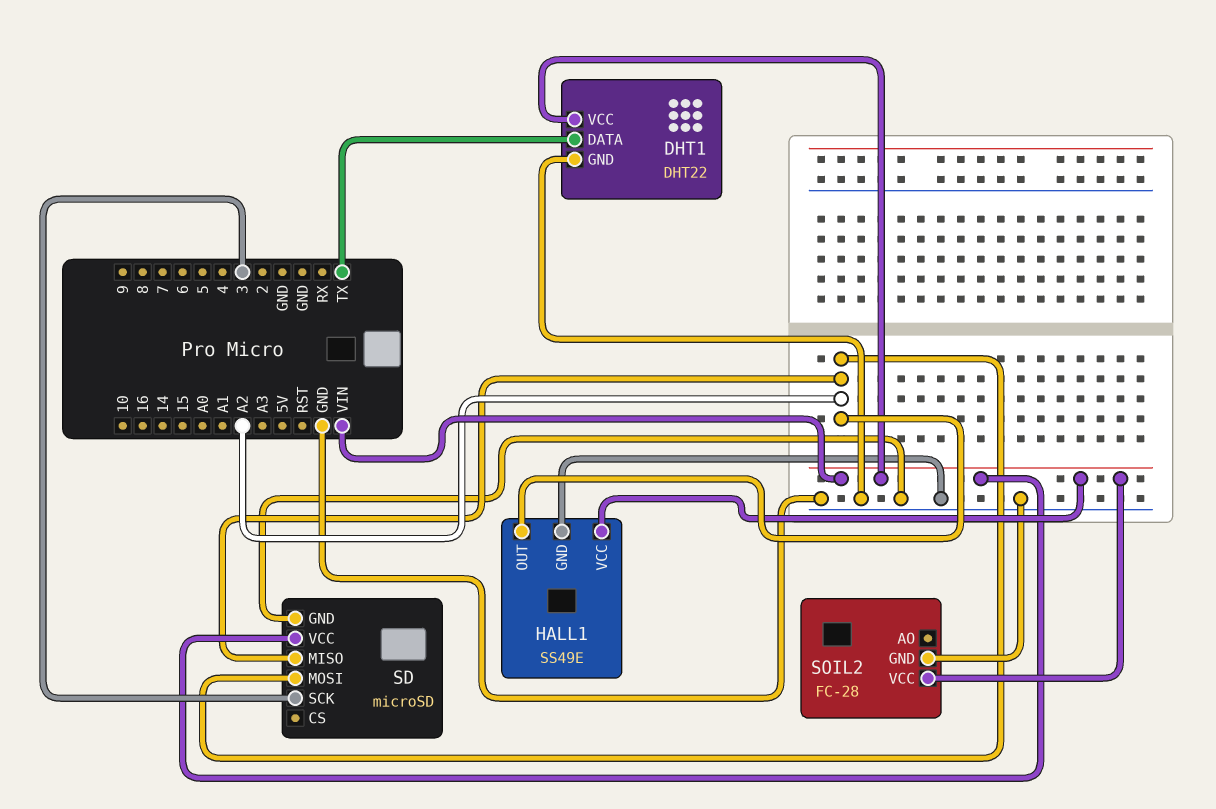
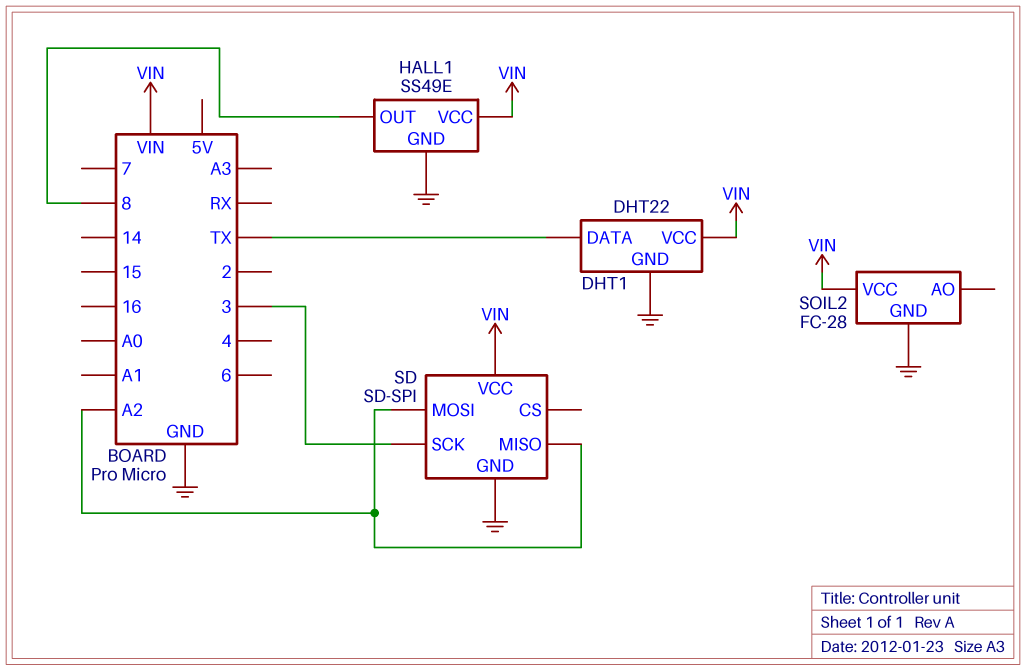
HALL1 pin OUT: A2 -> 8
SD: microSD -> SD-SPI

